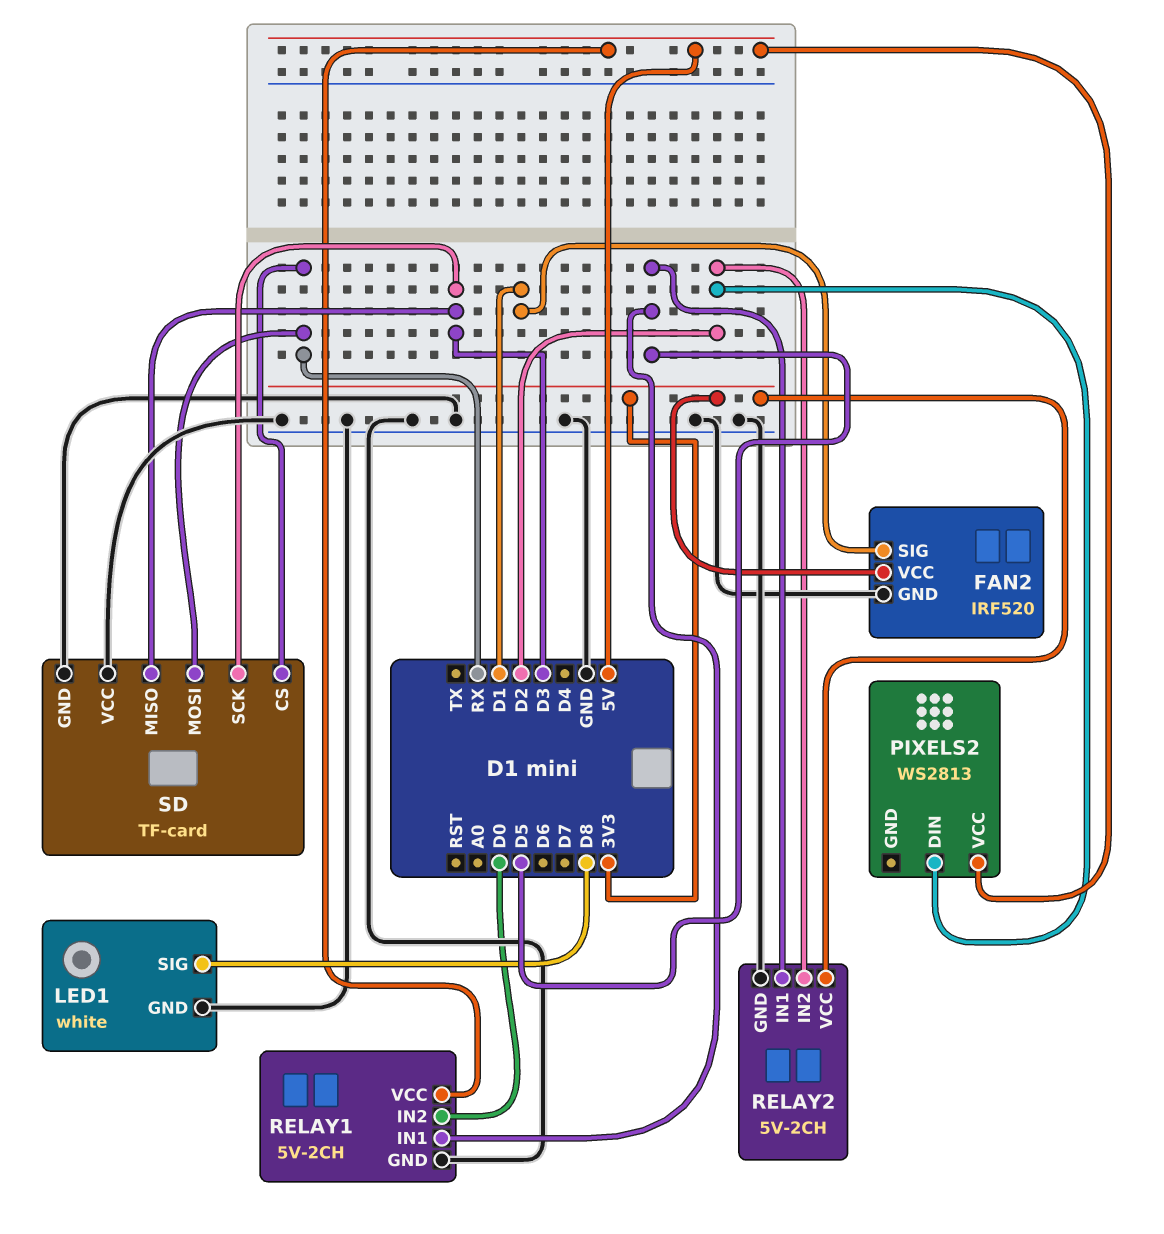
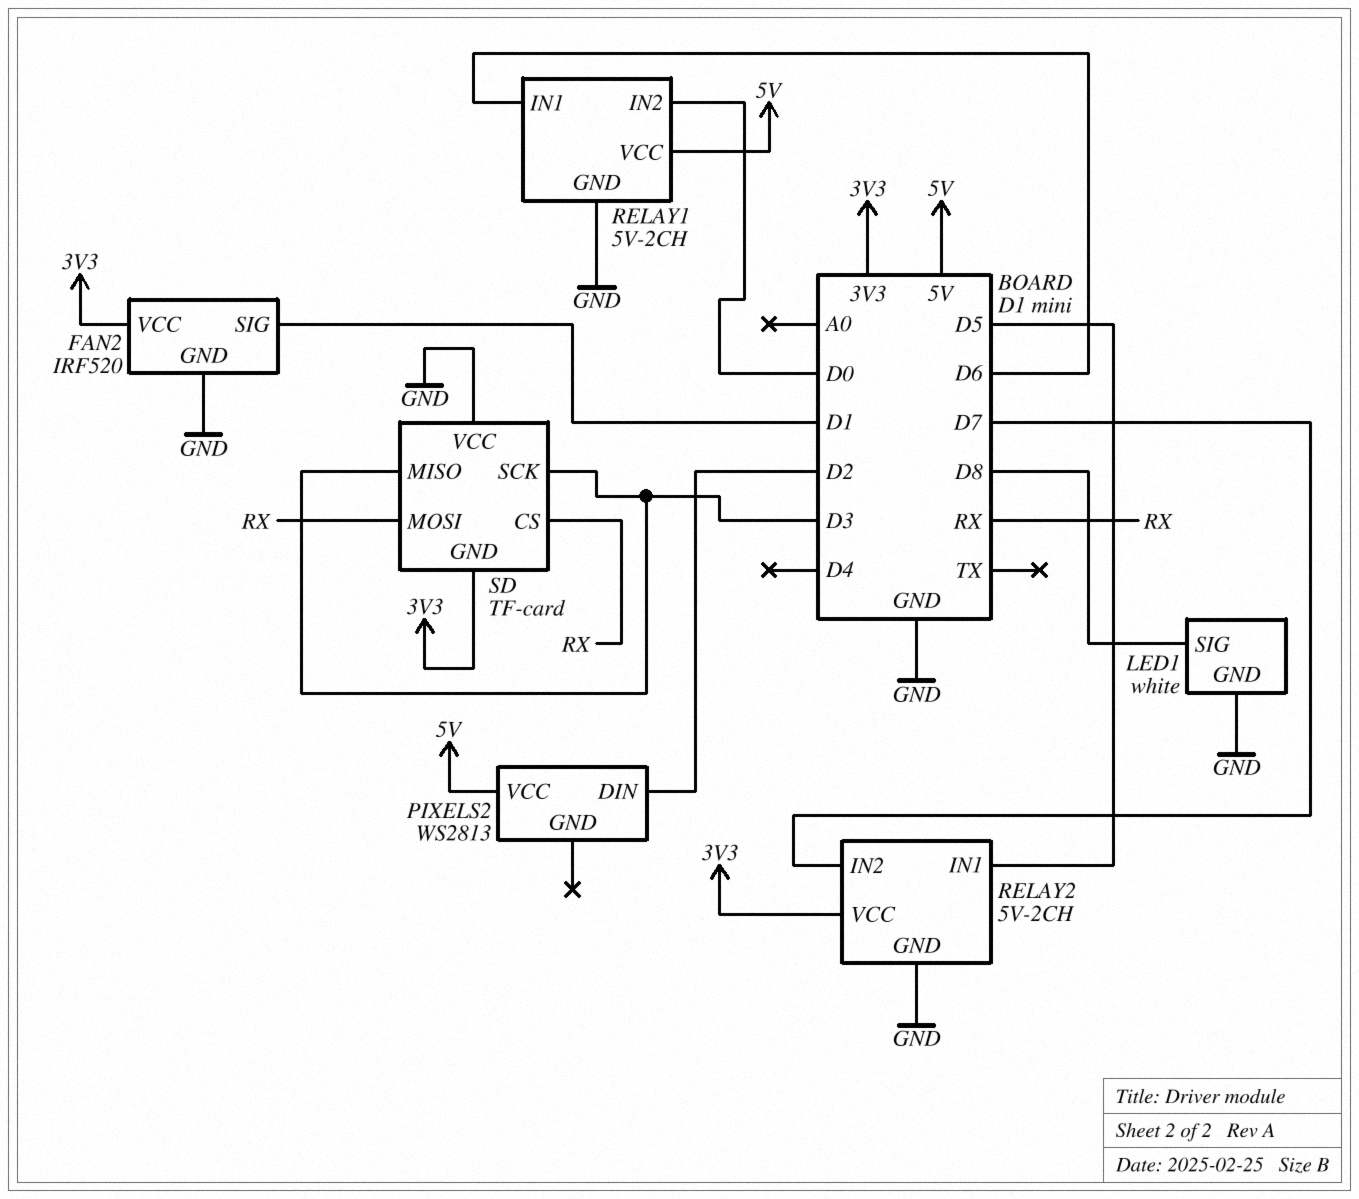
RELAY1 pin IN1: D5 -> D6
RELAY2 pin IN2: D2 -> D7
SD pin GND: GND -> 3V3

